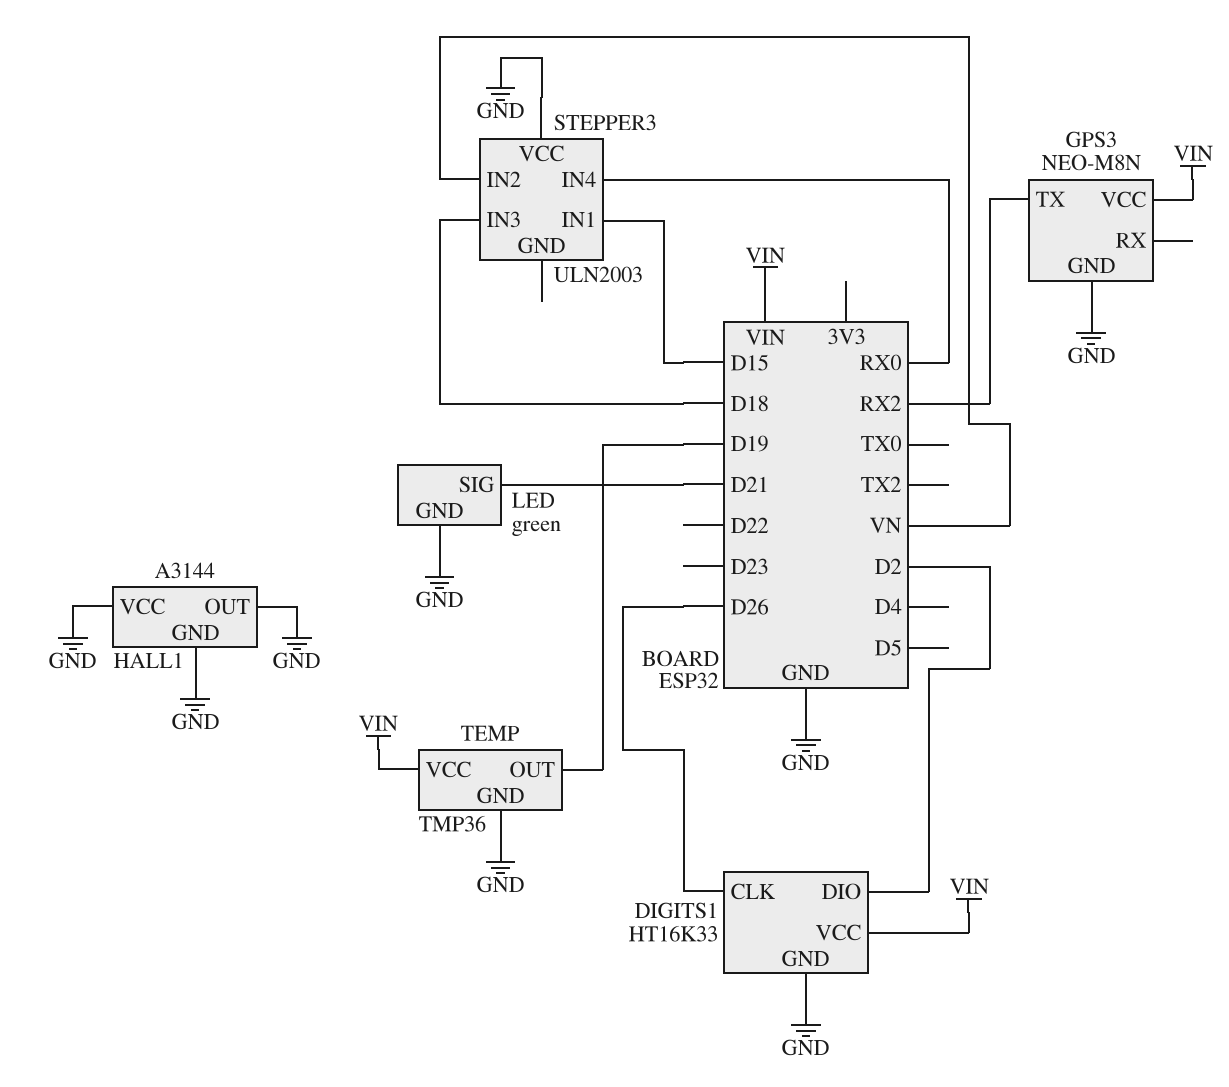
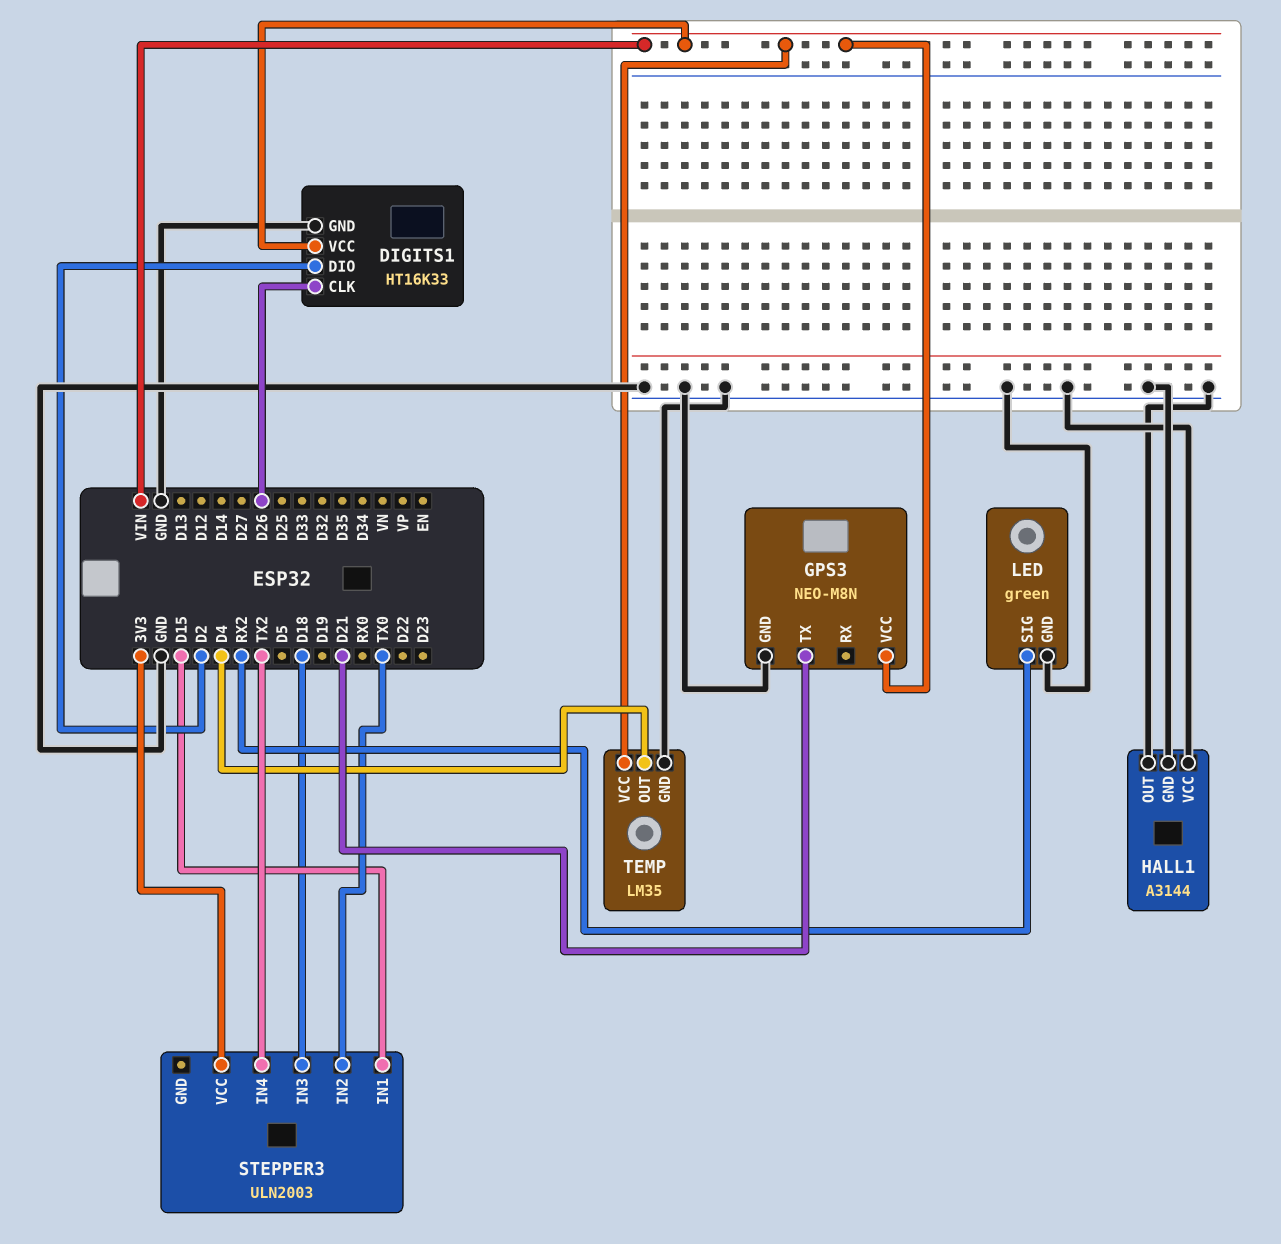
GPS3 pin TX: RX2 -> D21
LED pin SIG: D21 -> RX2
STEPPER3 pin IN2: VN -> TX0
STEPPER3 pin IN4: RX0 -> TX2
STEPPER3 pin VCC: GND -> 3V3
TEMP: TMP36 -> LM35
TEMP pin OUT: D19 -> D4

